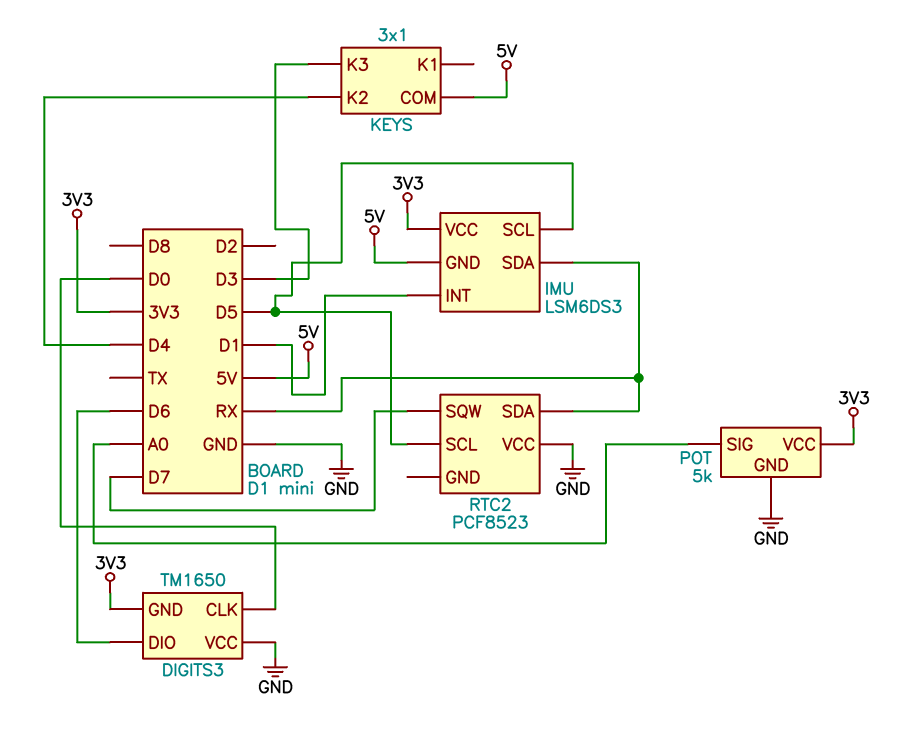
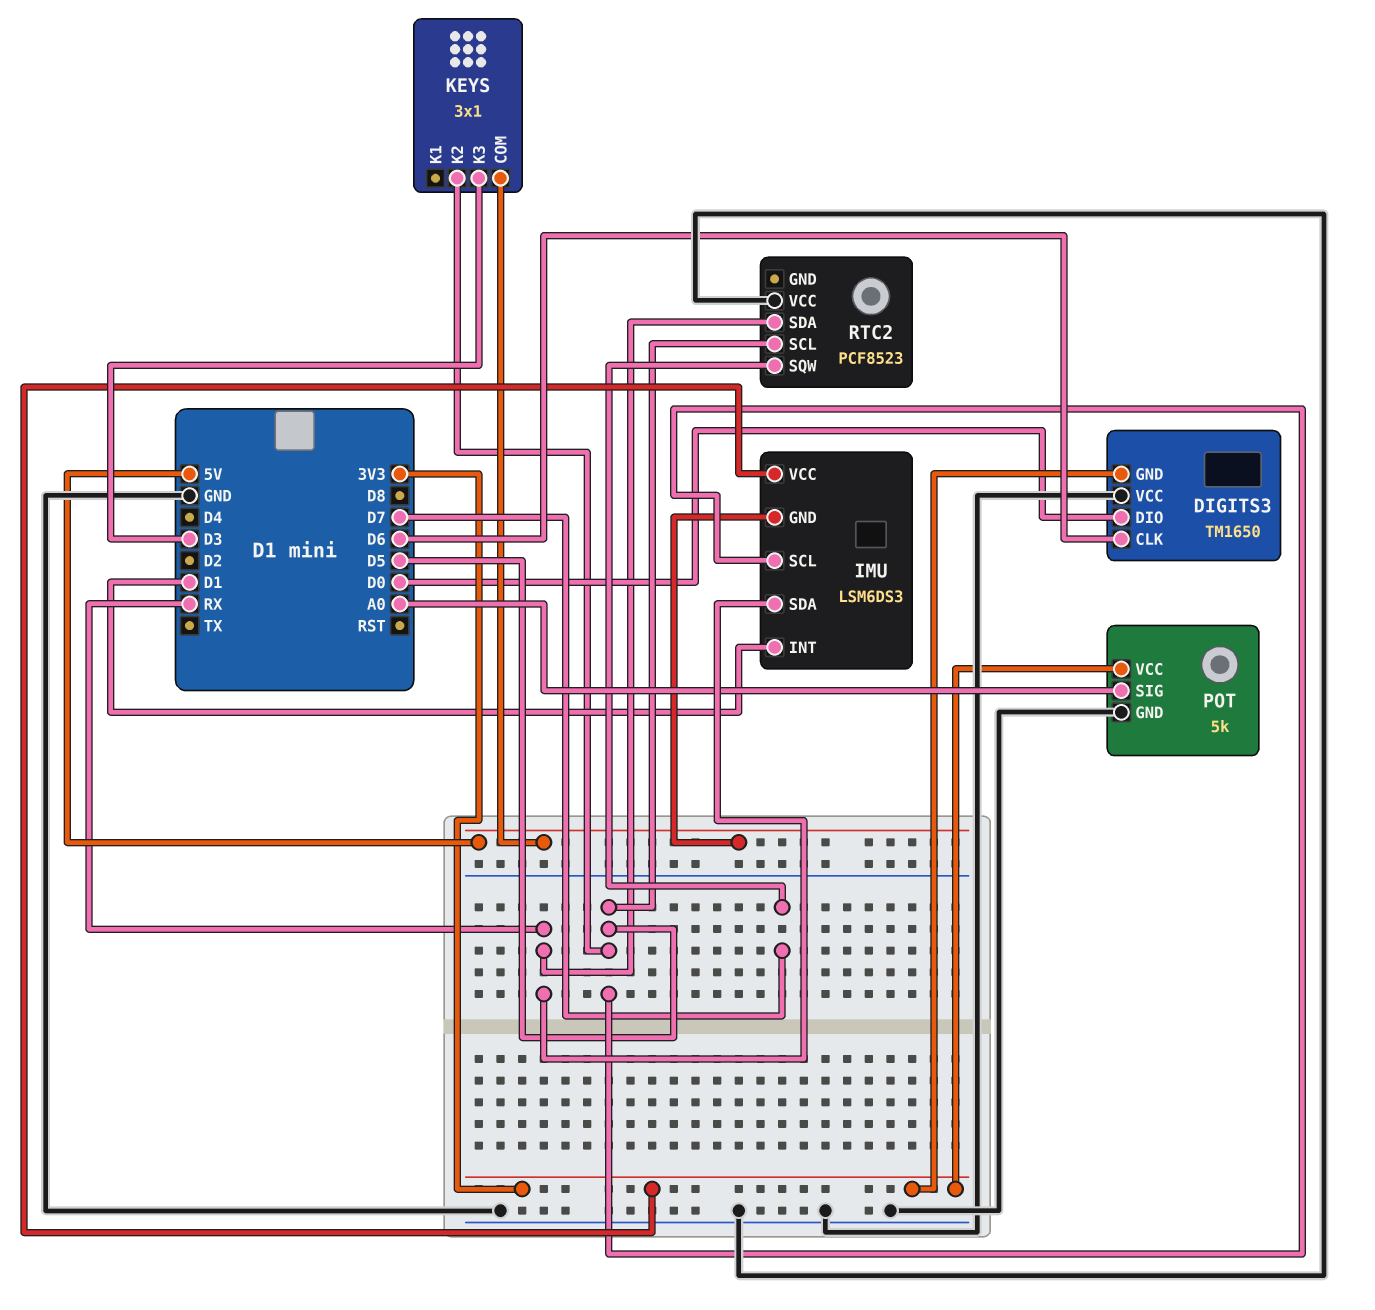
DIGITS3 pin CLK: D0 -> D6
DIGITS3 pin DIO: D6 -> D0
KEYS pin K2: D4 -> D5

